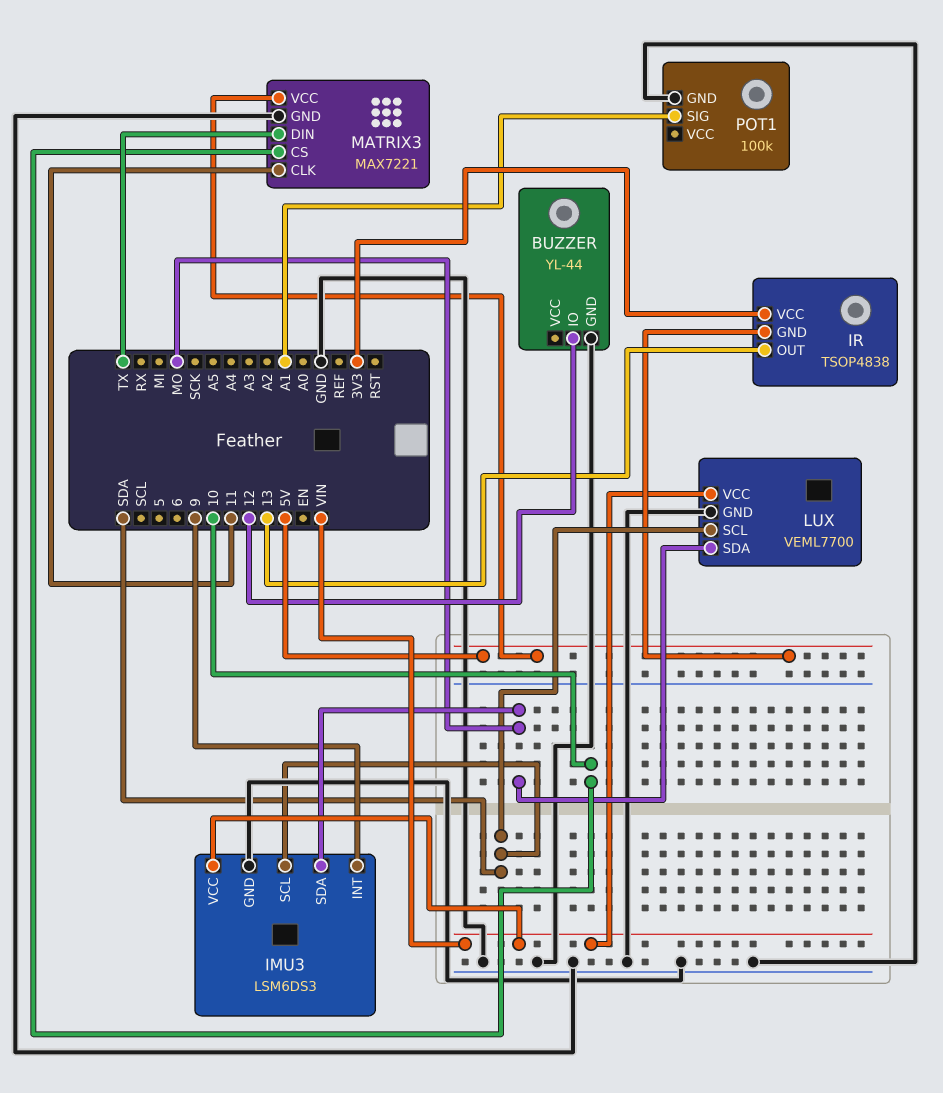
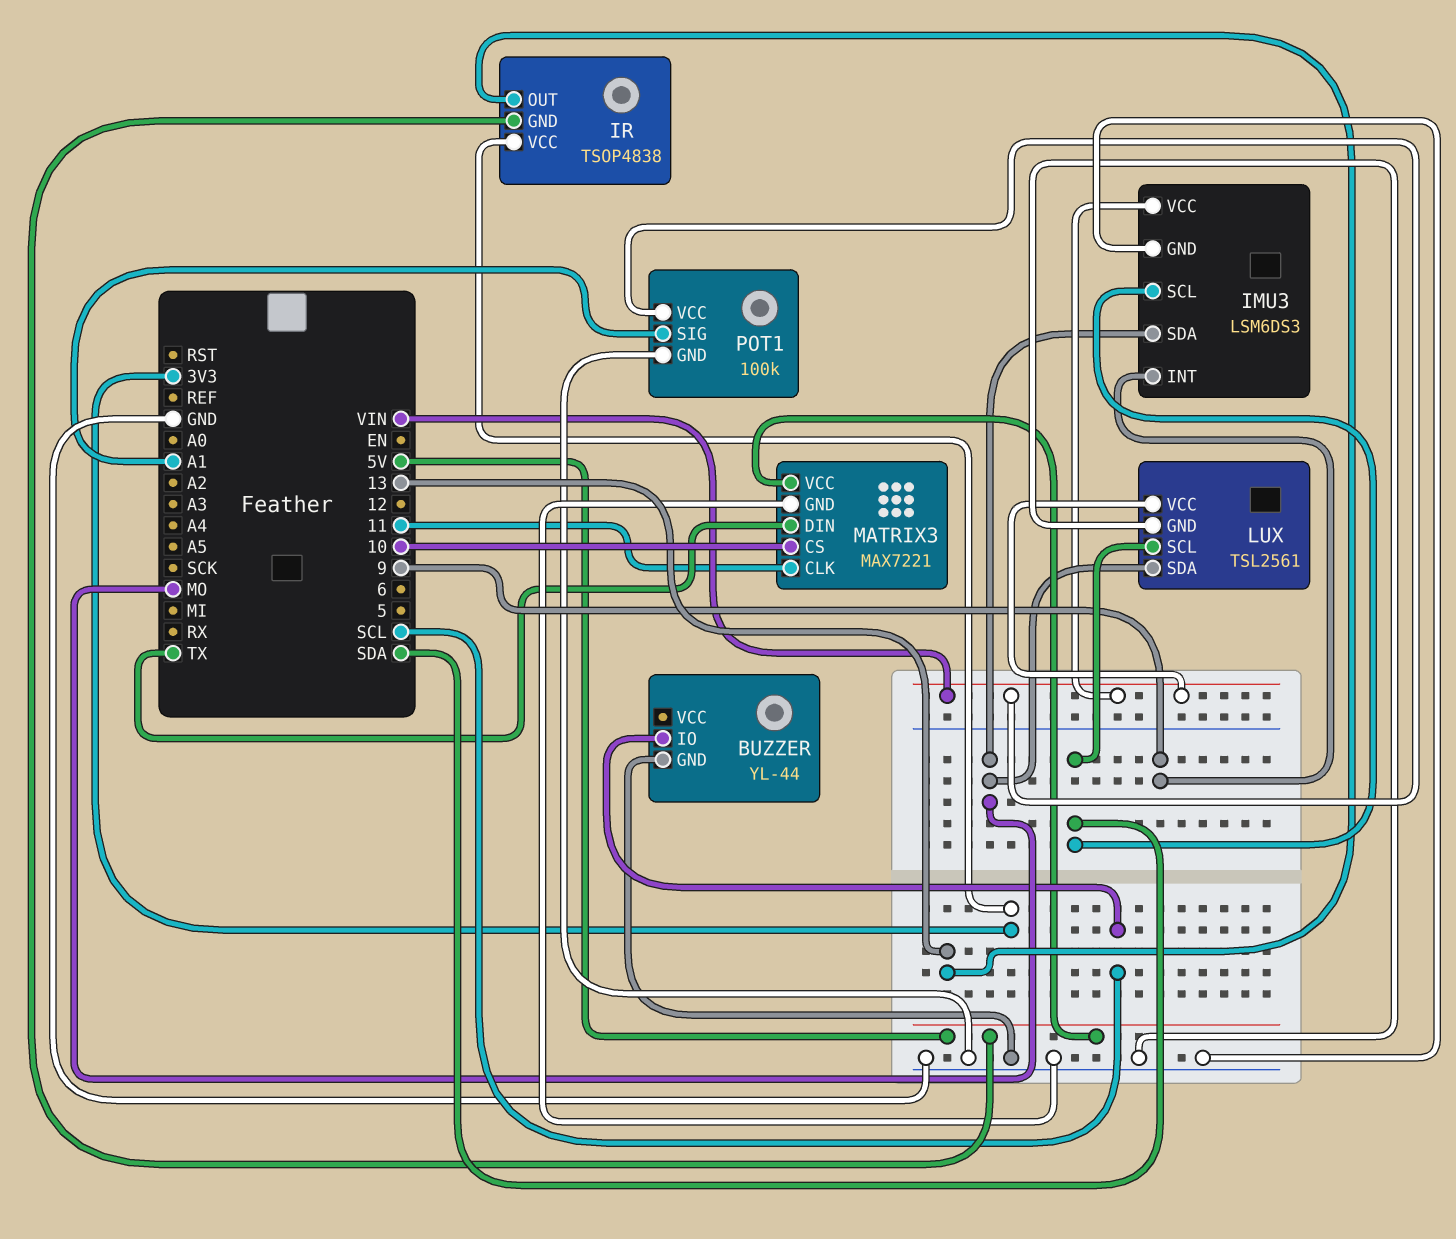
BUZZER pin IO: 12 -> SCL
LUX: VEML7700 -> TSL2561
POT1 pin VCC: none -> VIN

